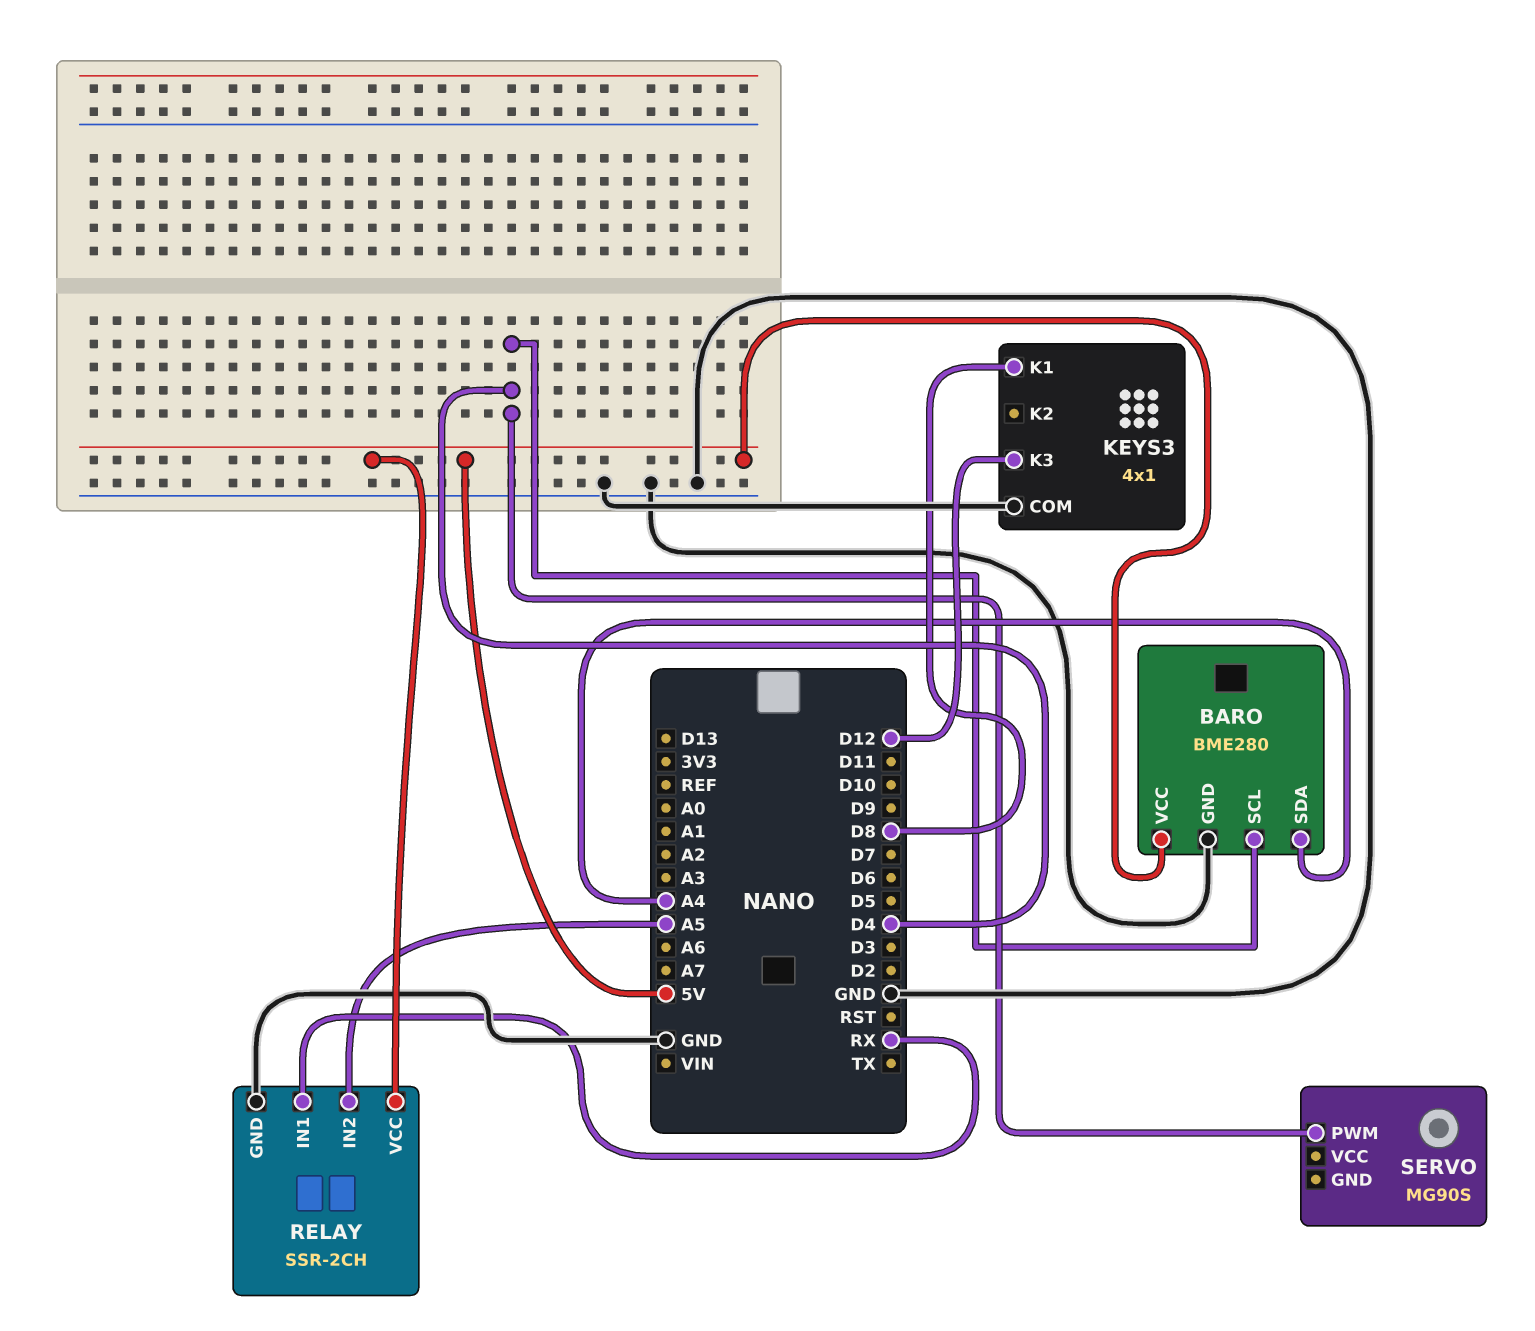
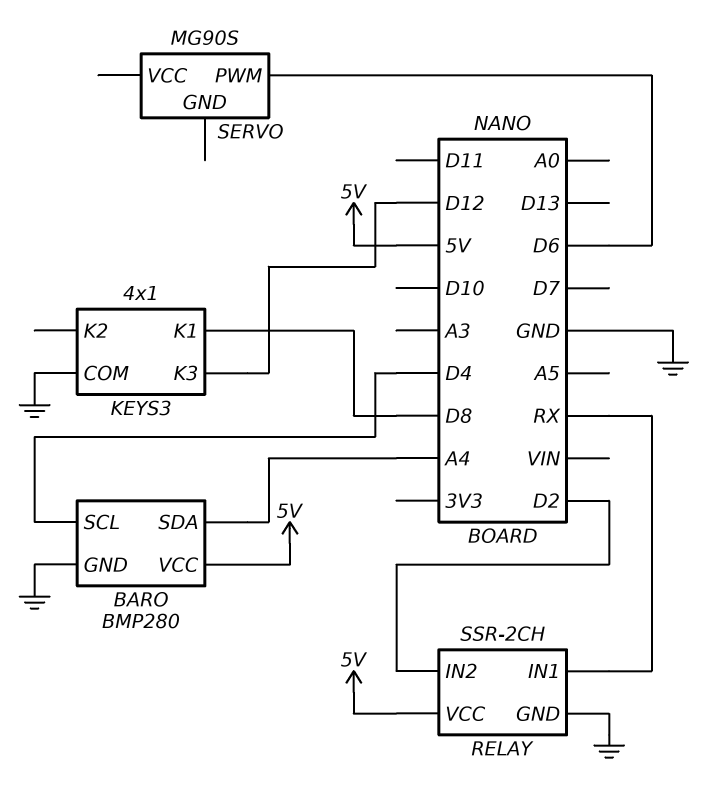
BARO: BME280 -> BMP280
RELAY pin IN2: A5 -> D2
SERVO pin PWM: D4 -> D6

